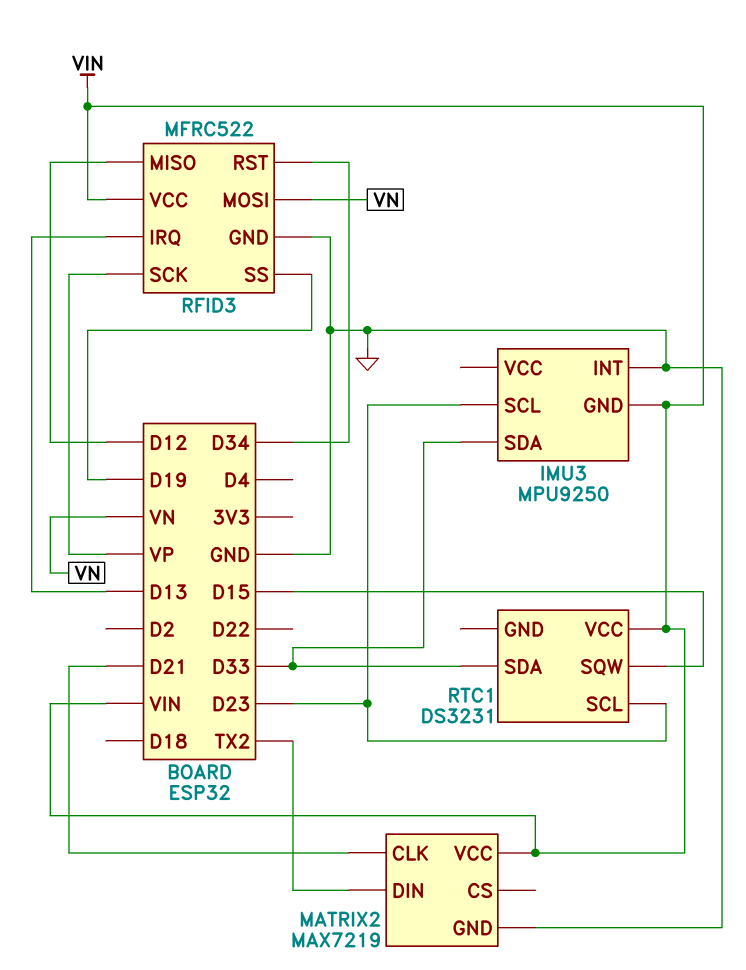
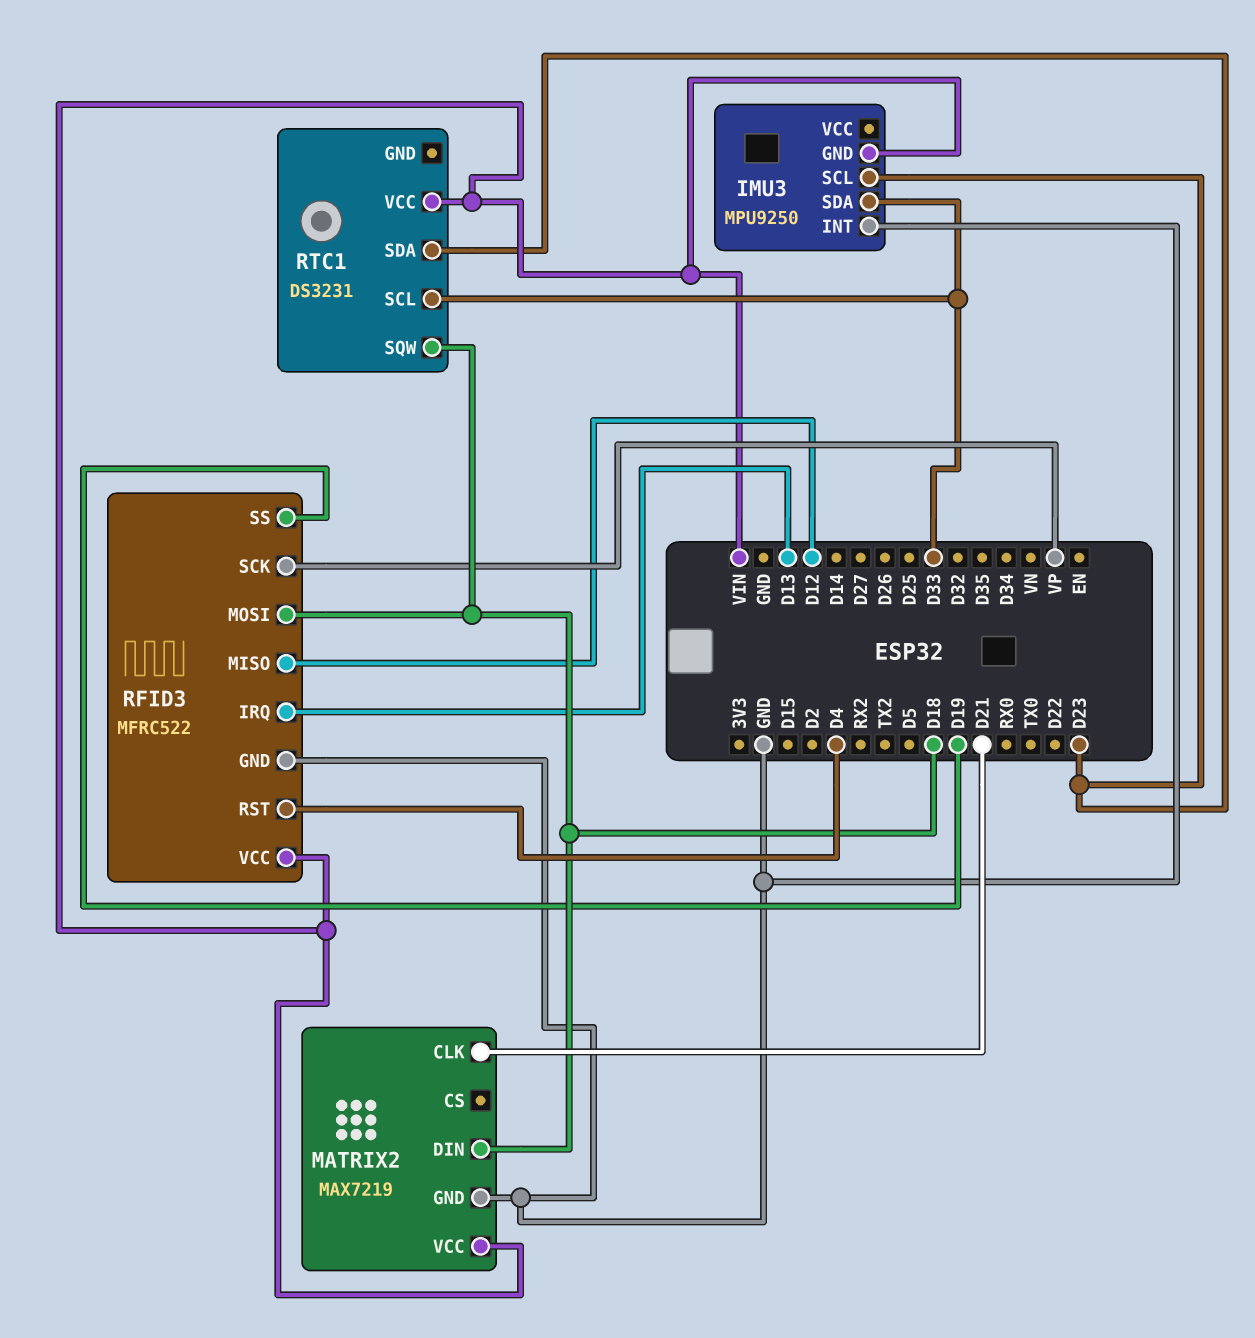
MATRIX2 pin DIN: TX2 -> D18
RFID3 pin MOSI: VN -> D18
RFID3 pin RST: D34 -> D4
RTC1 pin SCL: D23 -> D33
RTC1 pin SDA: D33 -> D23
RTC1 pin SQW: D15 -> D18

